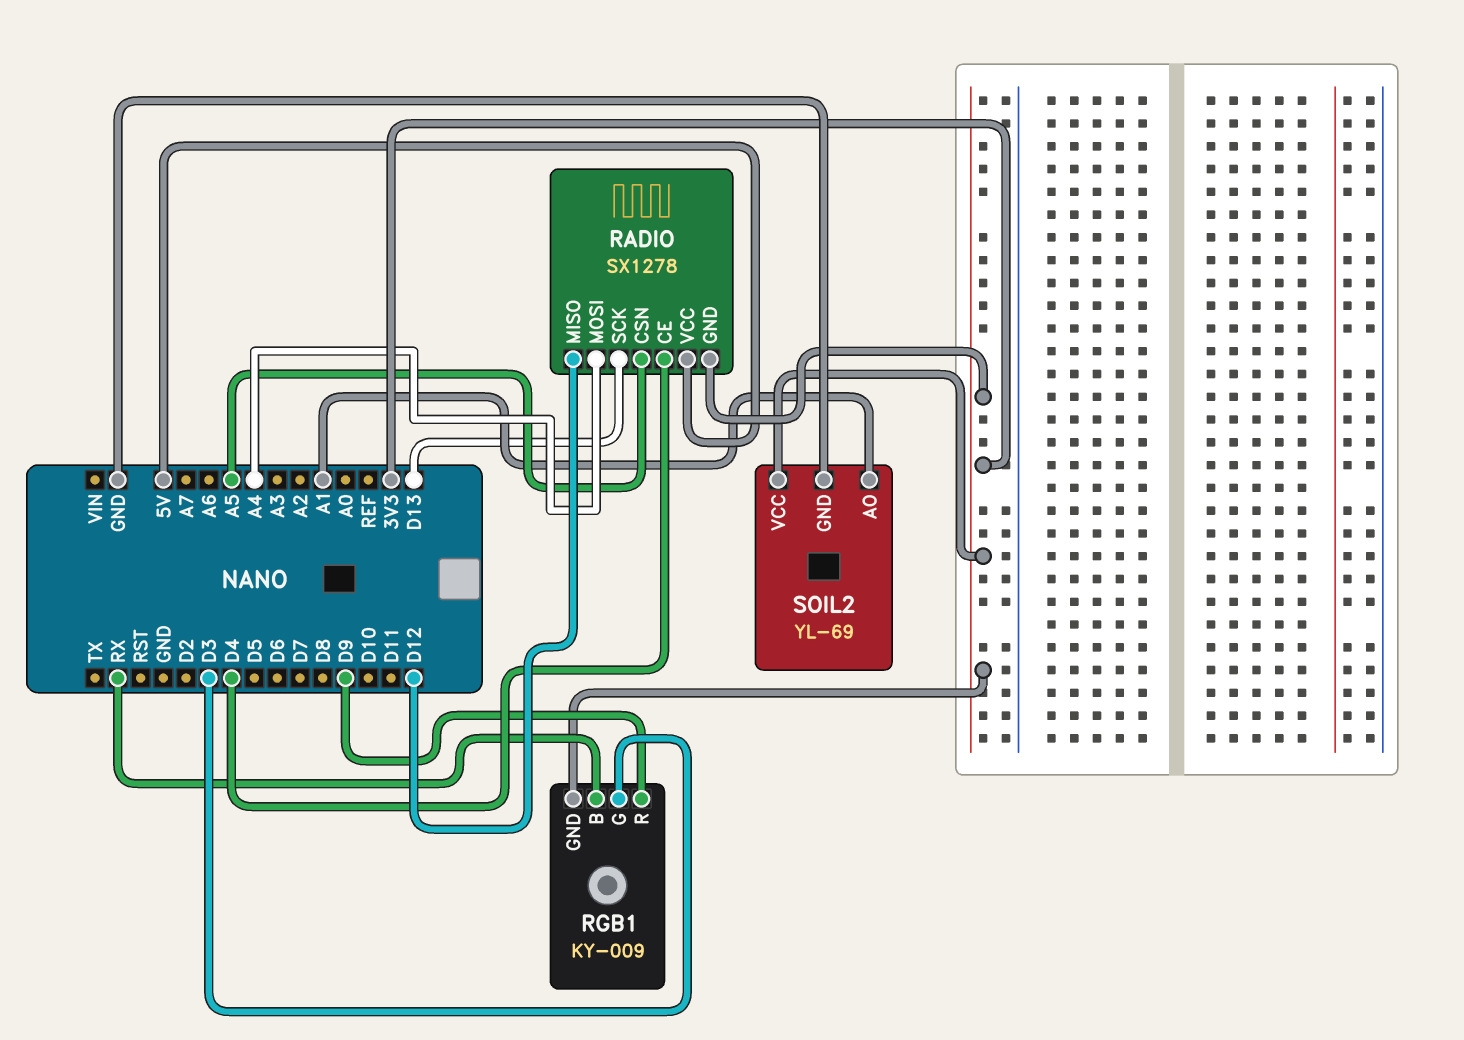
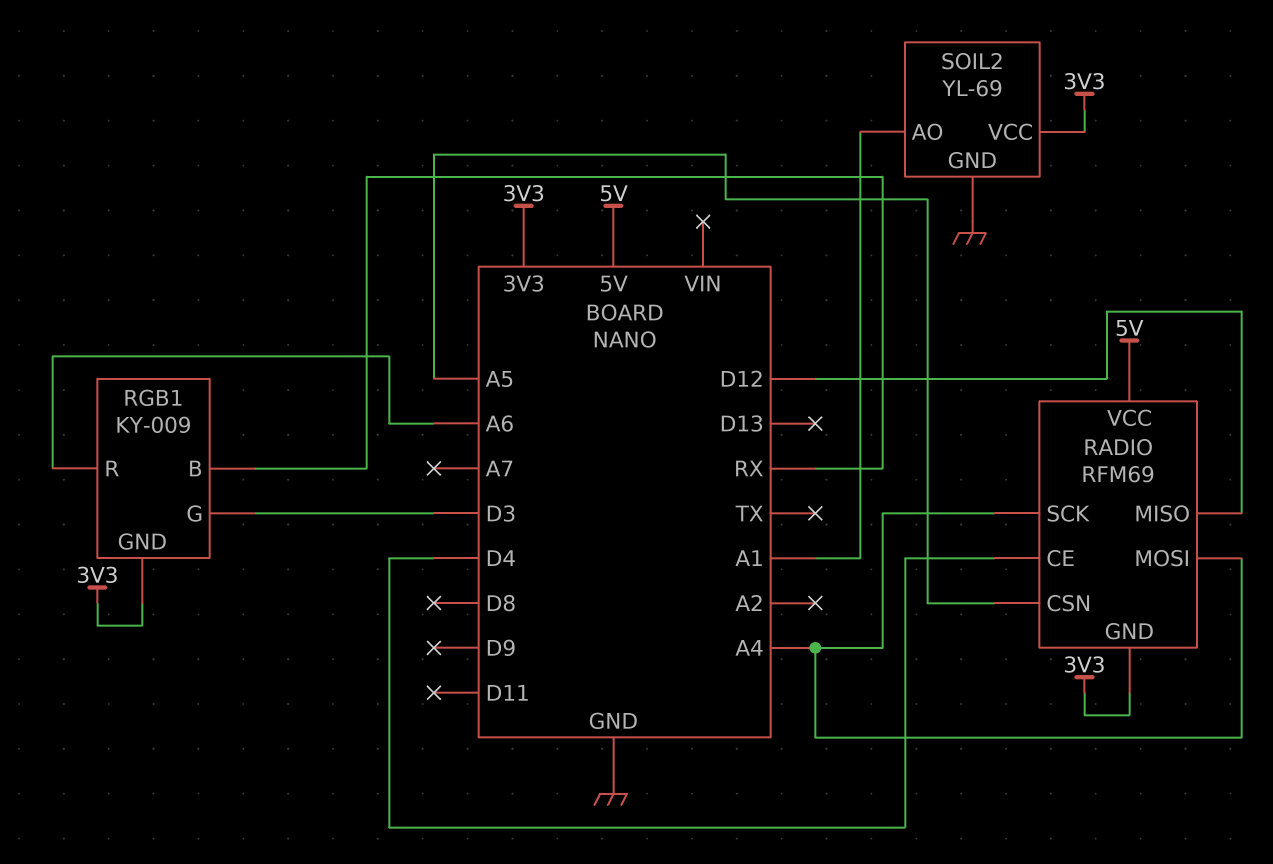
RADIO: SX1278 -> RFM69
RADIO pin SCK: D13 -> A4
RGB1 pin R: D9 -> A6

